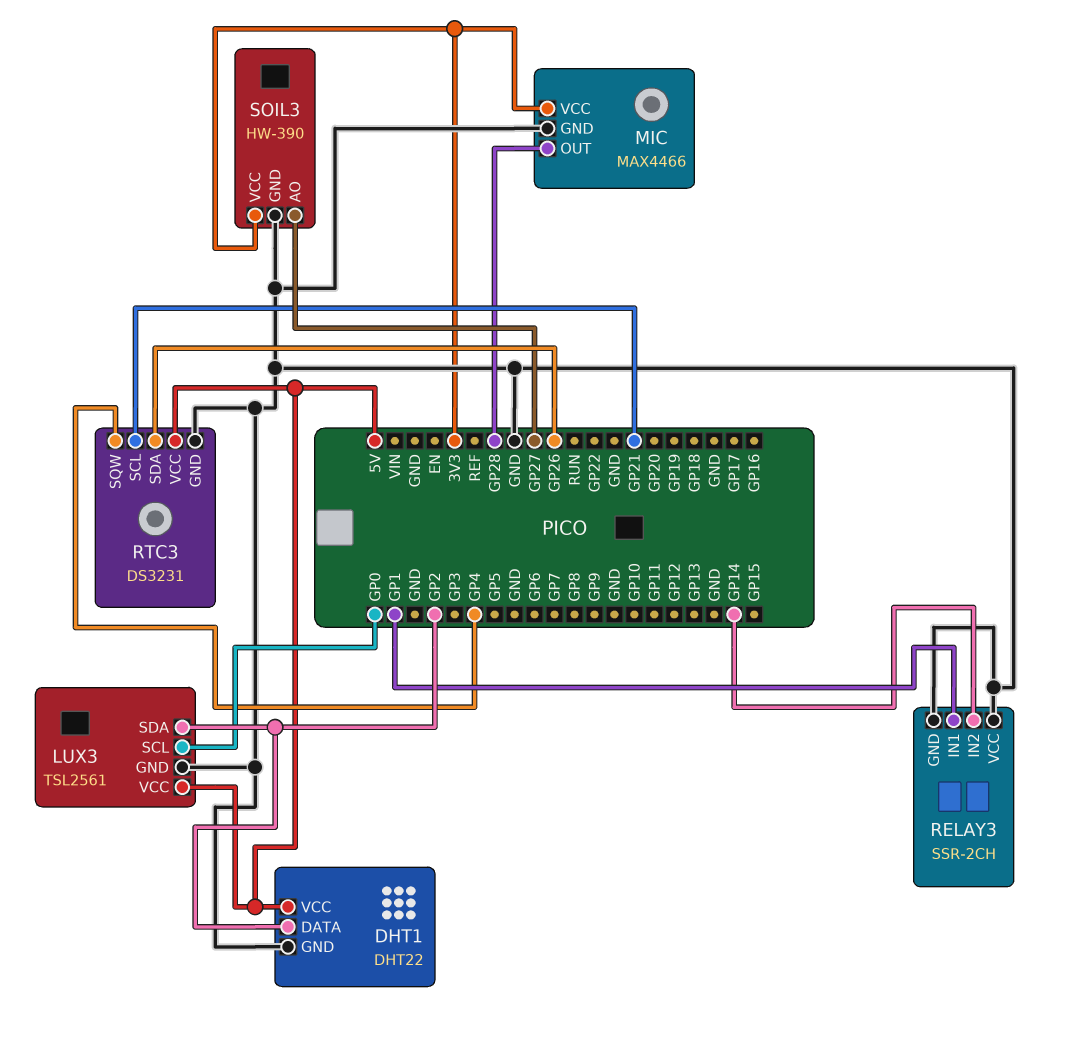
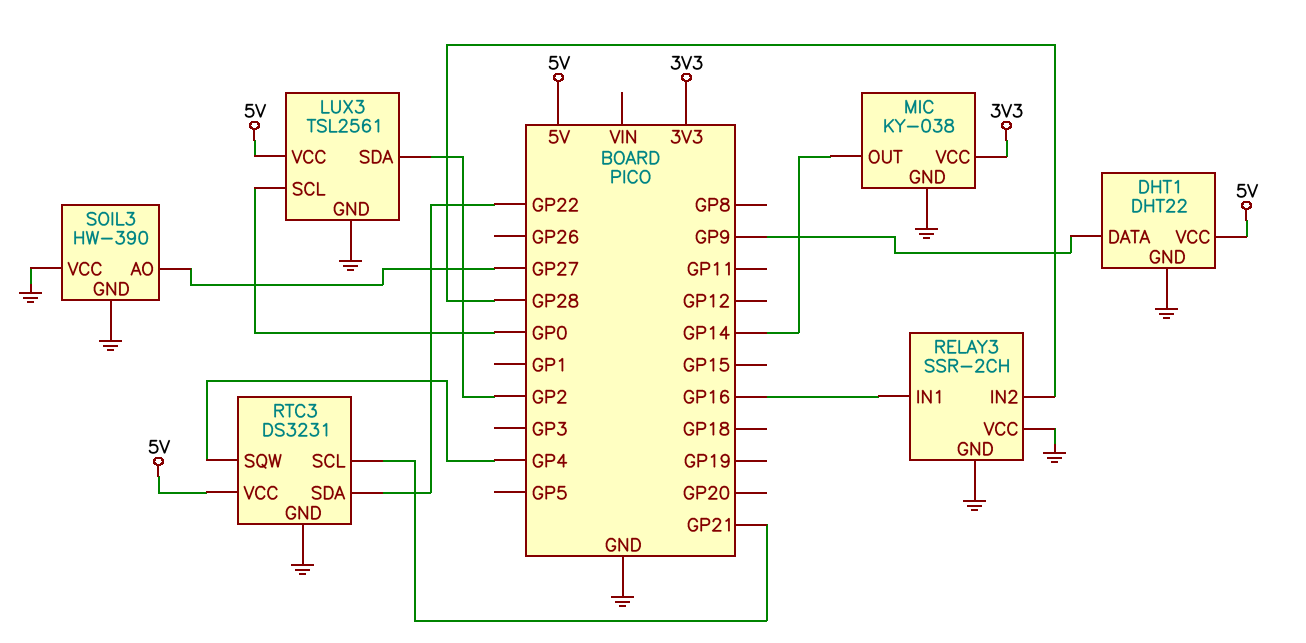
DHT1 pin DATA: GP2 -> GP9
MIC: MAX4466 -> KY-038
MIC pin OUT: GP28 -> GP14
RELAY3 pin IN1: GP1 -> GP16
RELAY3 pin IN2: GP14 -> GP28
RTC3 pin SDA: GP26 -> GP22
SOIL3 pin VCC: 3V3 -> GND

